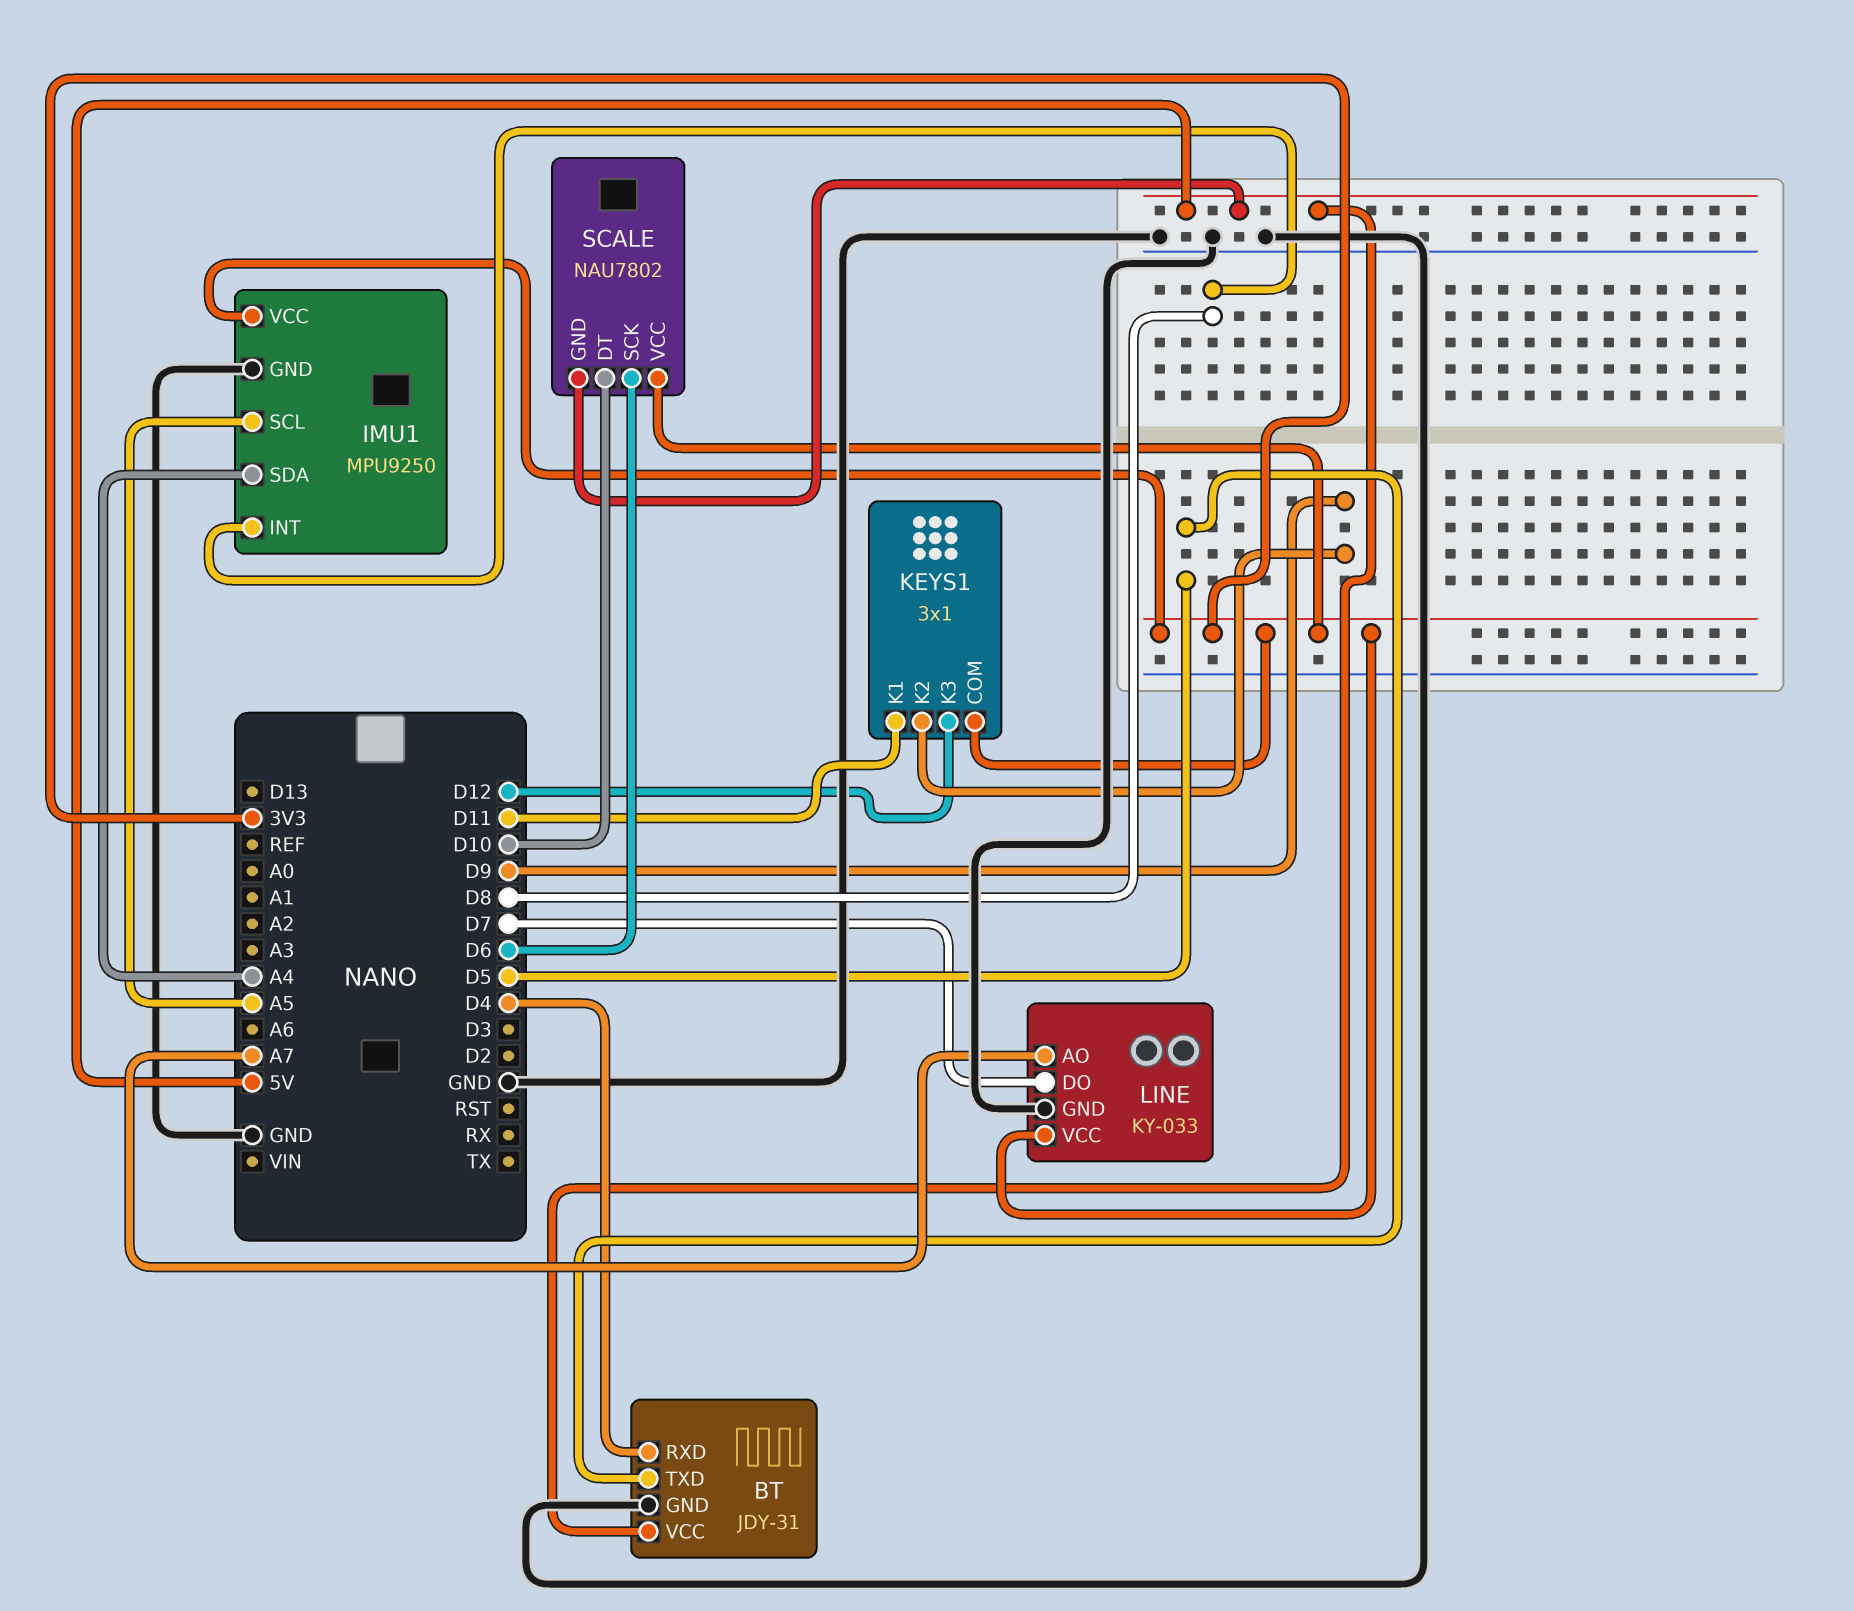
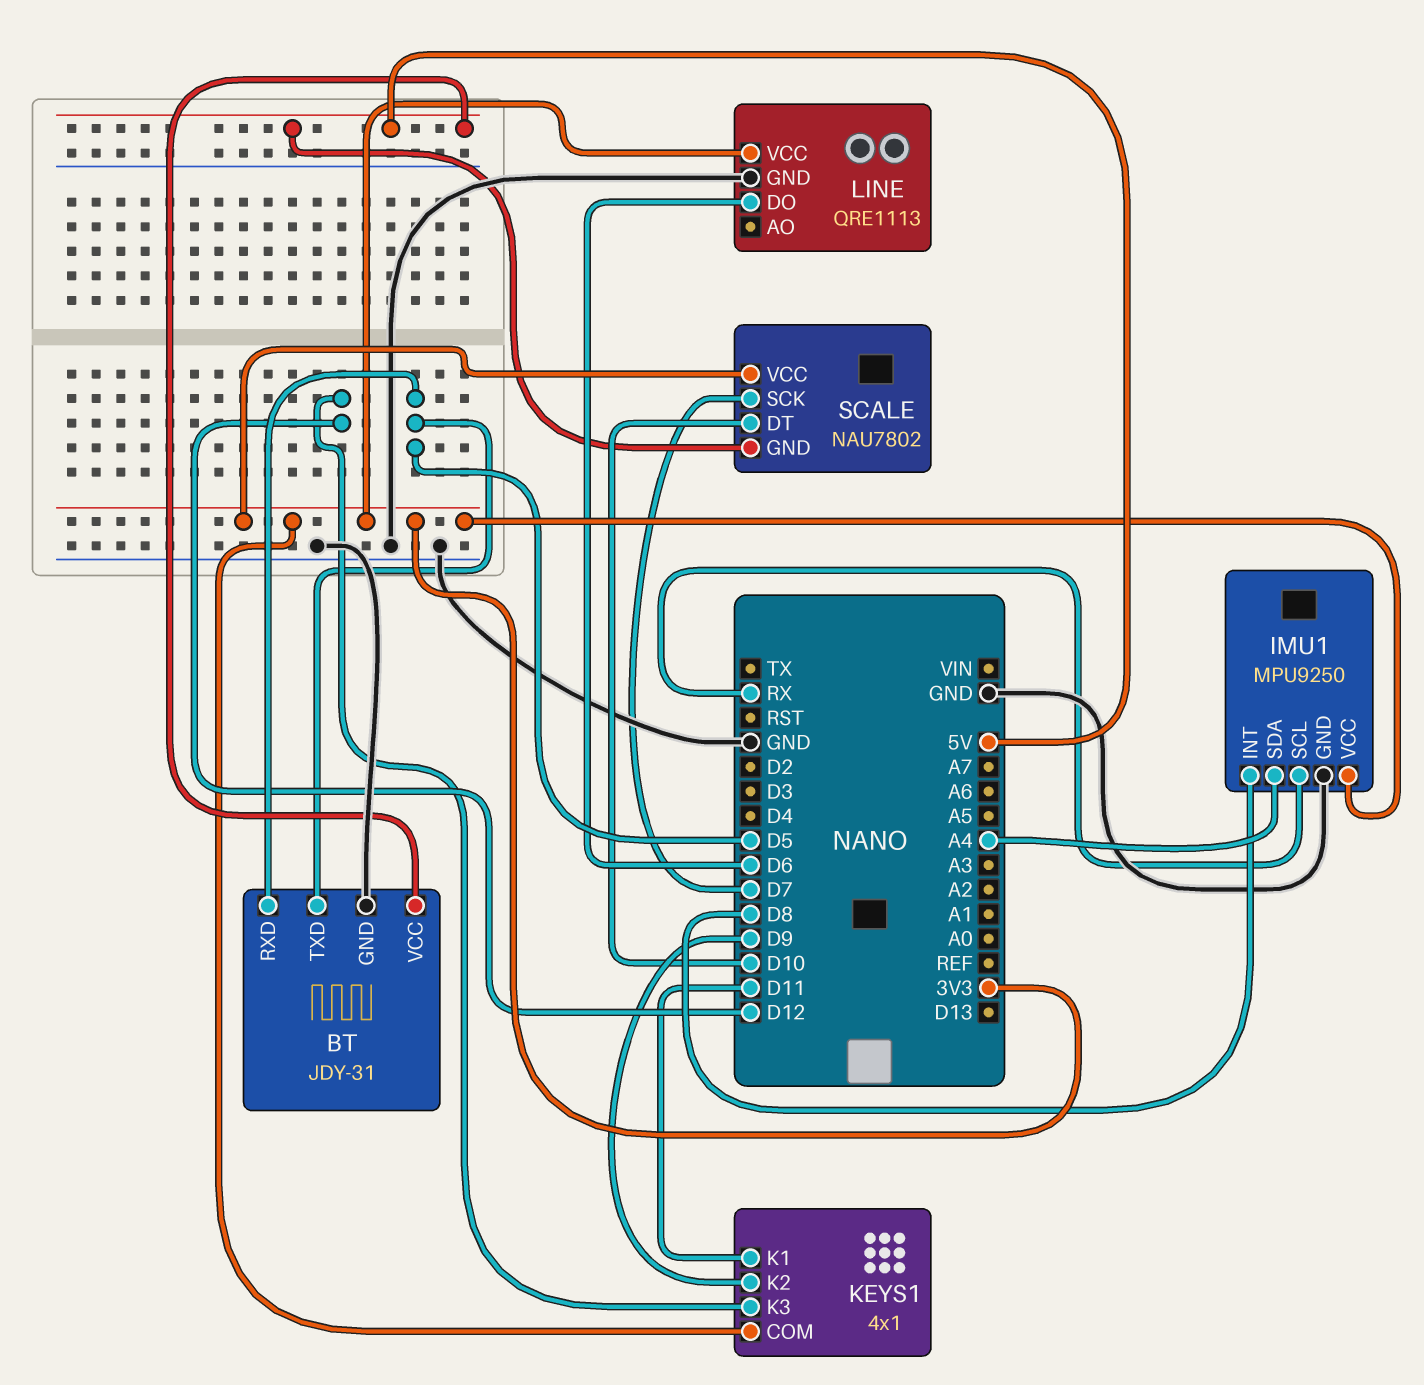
BT pin RXD: D4 -> D5
IMU1 pin SCL: A5 -> RX
KEYS1: 3x1 -> 4x1
LINE: KY-033 -> QRE1113
LINE pin AO: A7 -> none
LINE pin DO: D7 -> D6
SCALE pin SCK: D6 -> D7

